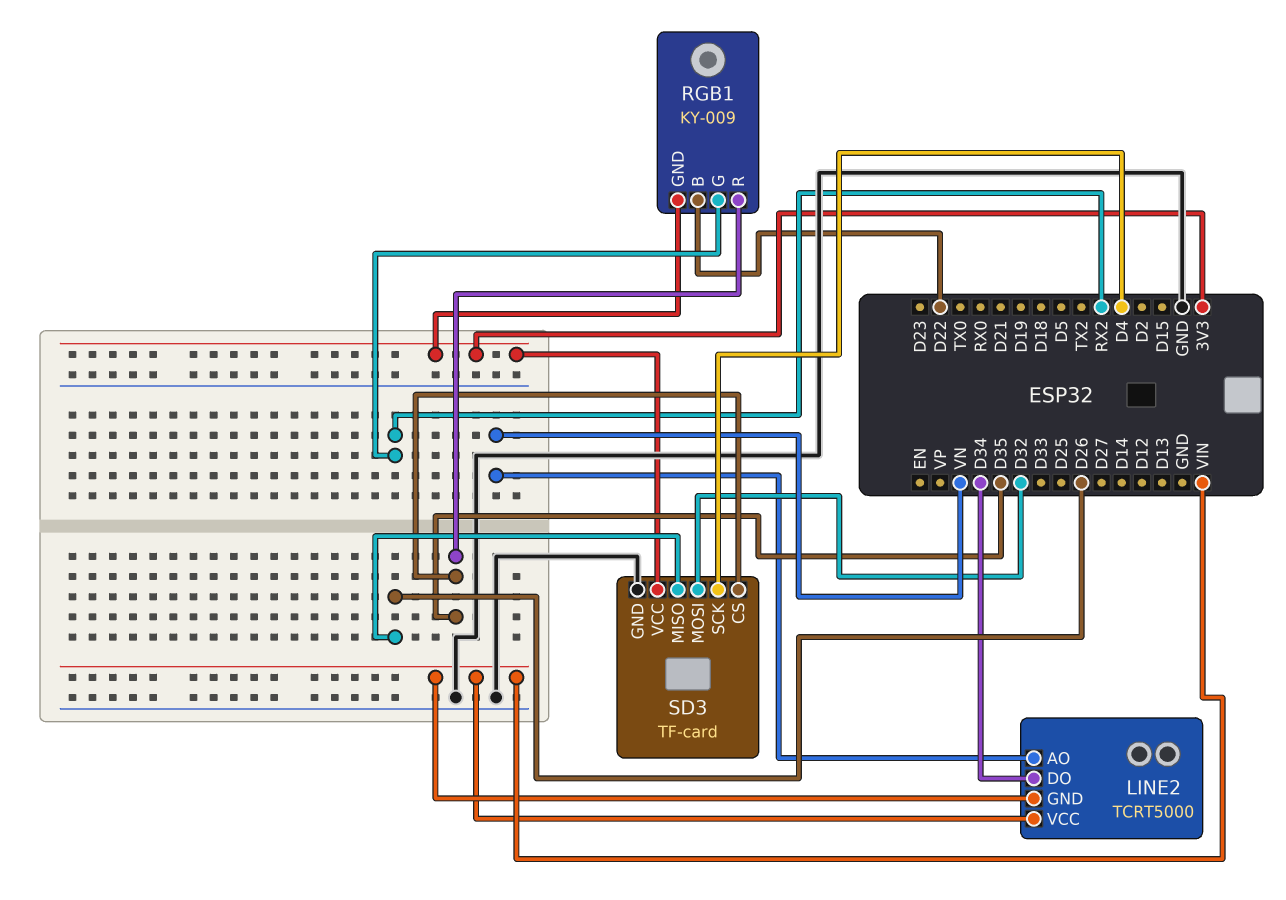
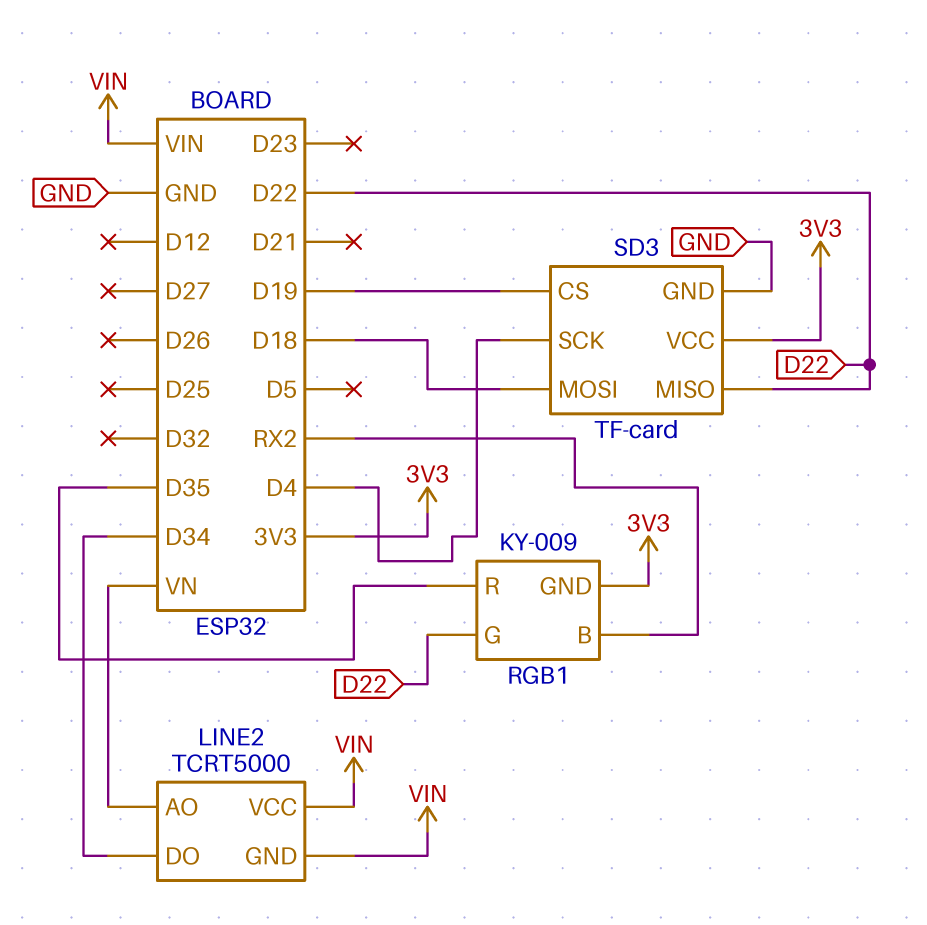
RGB1 pin B: D22 -> RX2
RGB1 pin G: RX2 -> D22
SD3 pin CS: D35 -> D19
SD3 pin MISO: D26 -> D22
SD3 pin MOSI: D32 -> D18

